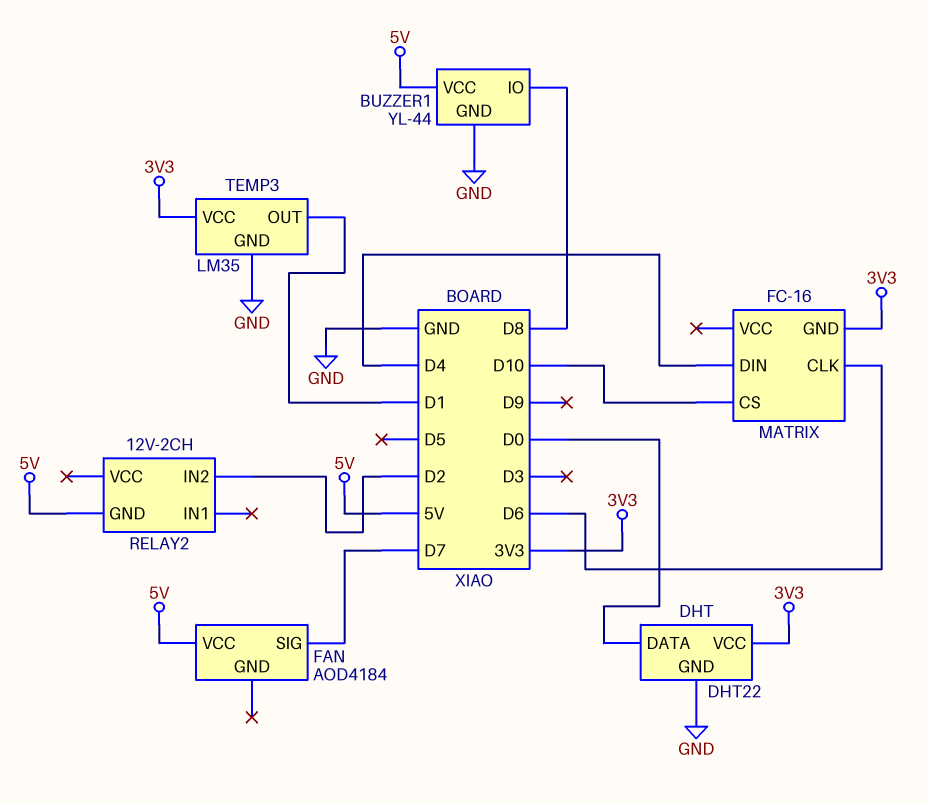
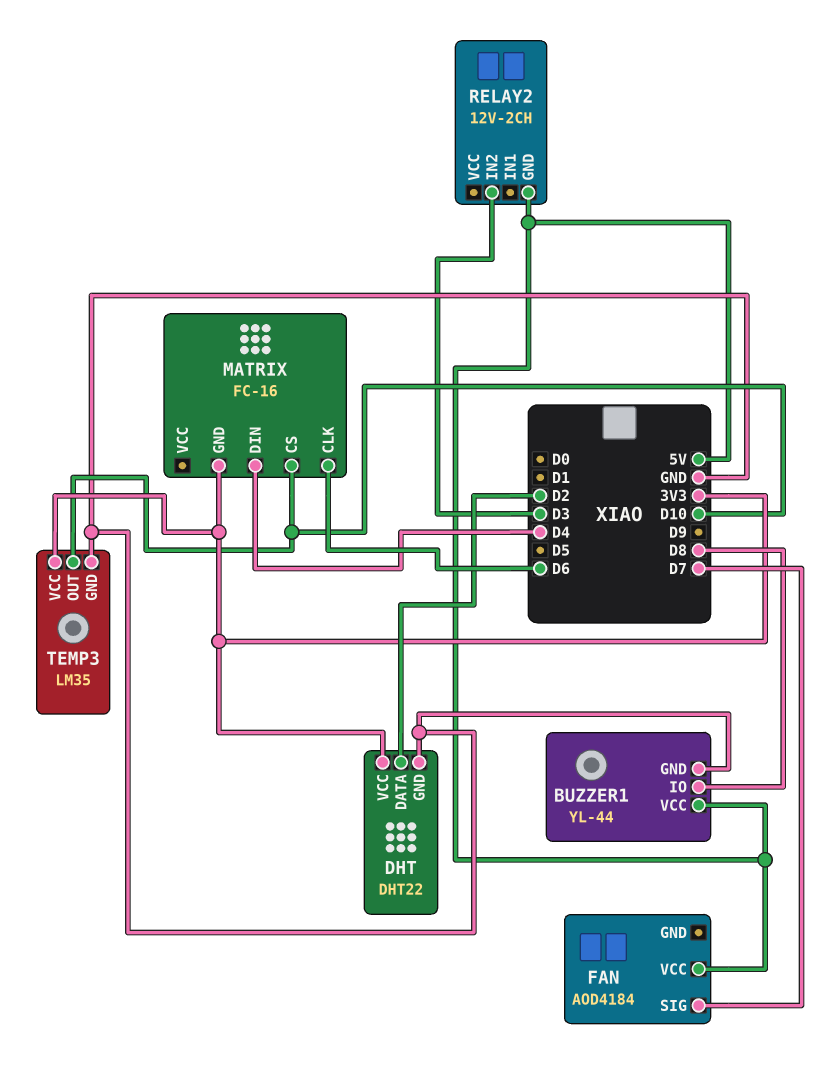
DHT pin DATA: D0 -> D2
RELAY2 pin IN2: D2 -> D3
TEMP3 pin OUT: D1 -> D10

